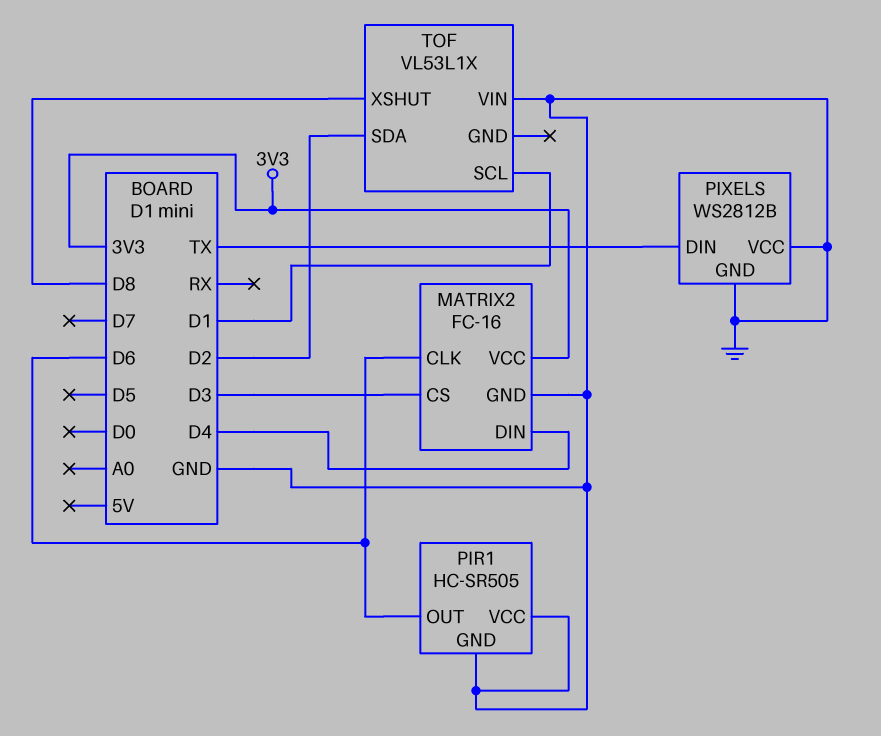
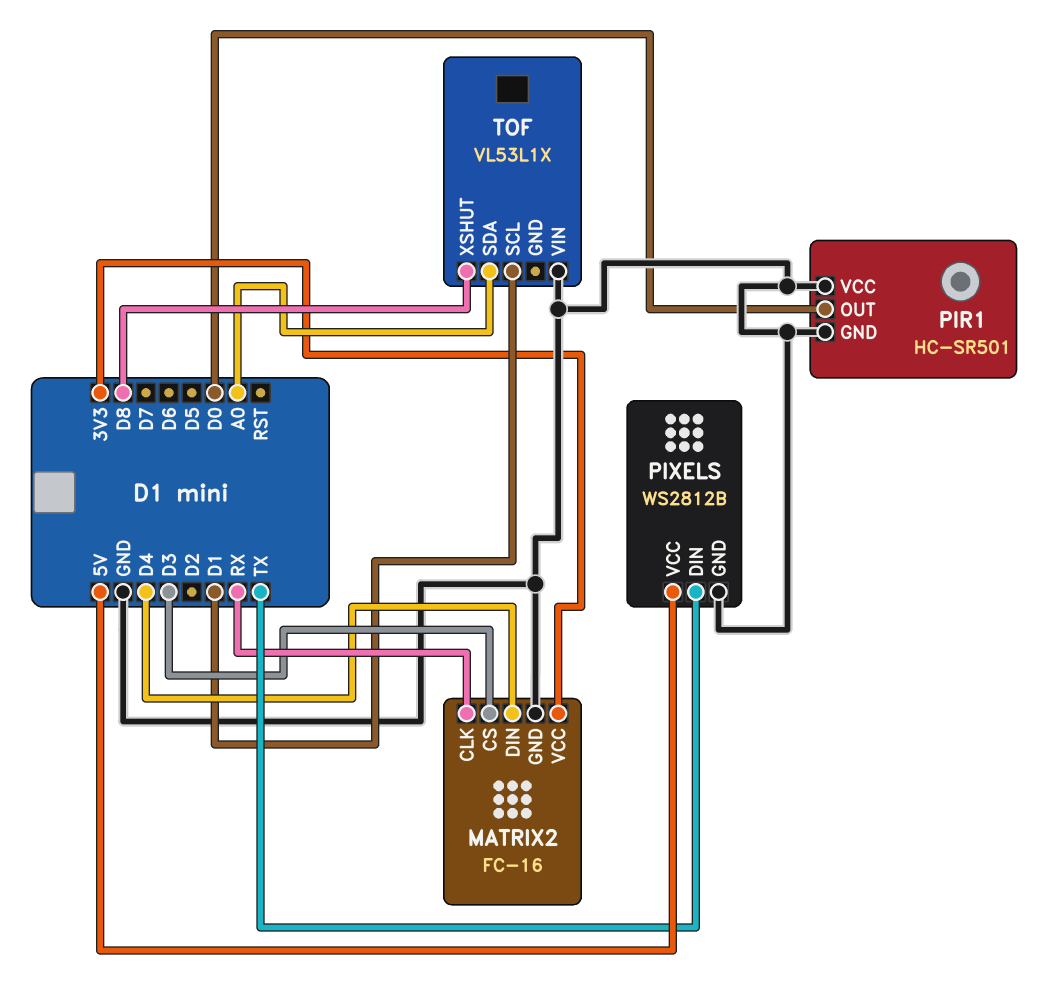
MATRIX2 pin CLK: D6 -> RX
PIR1: HC-SR505 -> HC-SR501
PIR1 pin OUT: D6 -> D0
PIXELS pin VCC: GND -> 5V
TOF pin SDA: D2 -> A0

